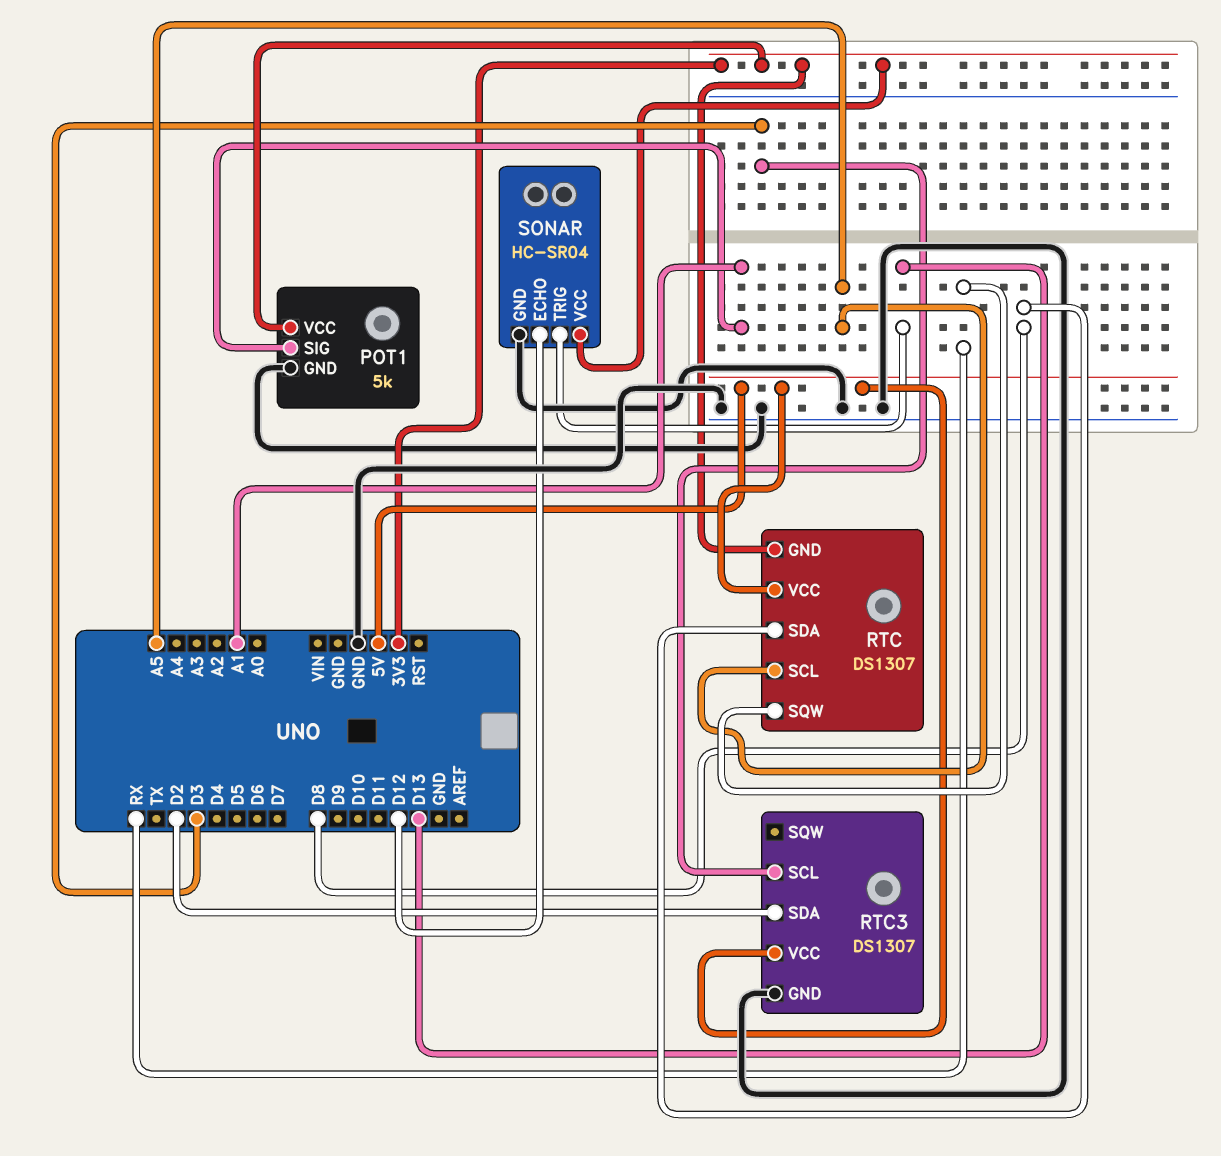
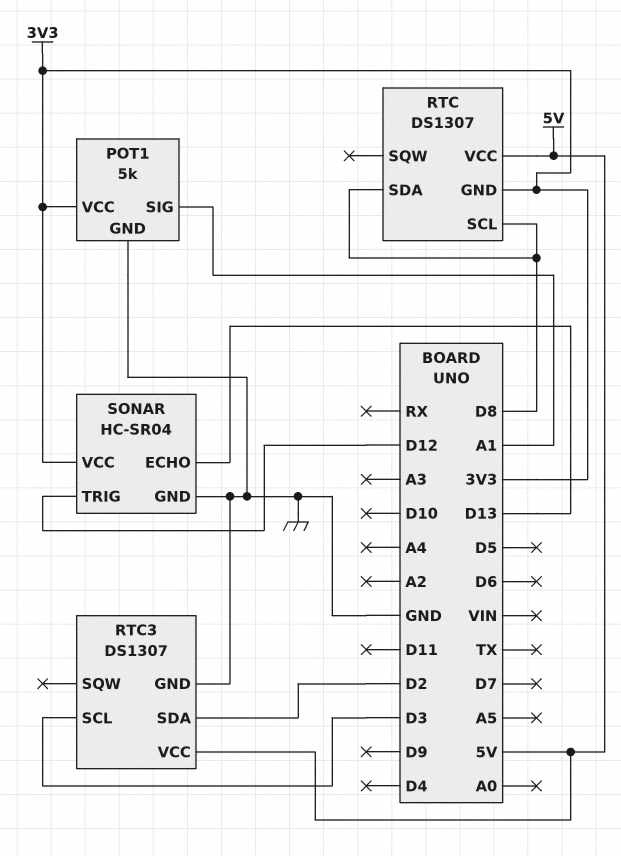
RTC pin SCL: A5 -> D8
RTC pin SQW: RX -> none
SONAR pin ECHO: D12 -> D13
SONAR pin TRIG: D13 -> D12

